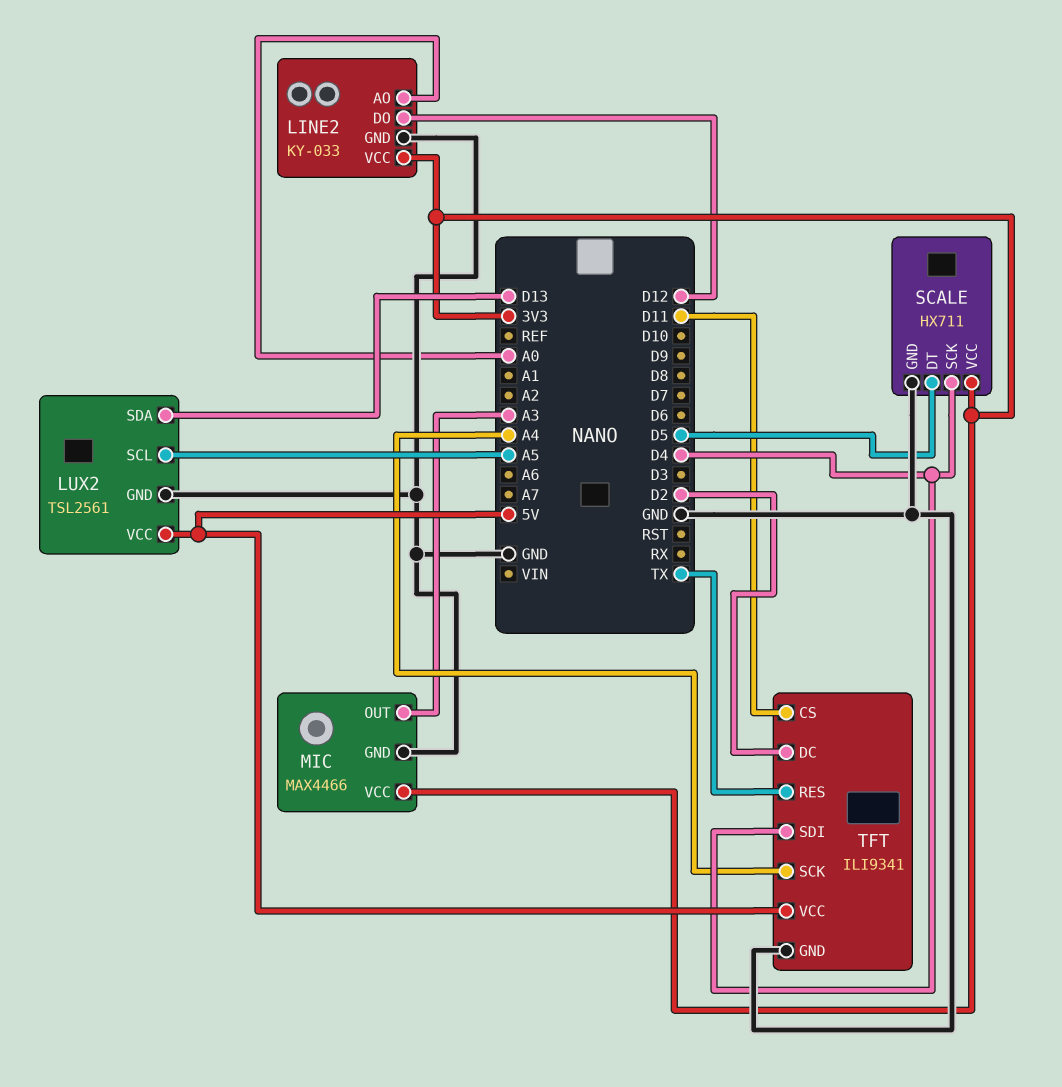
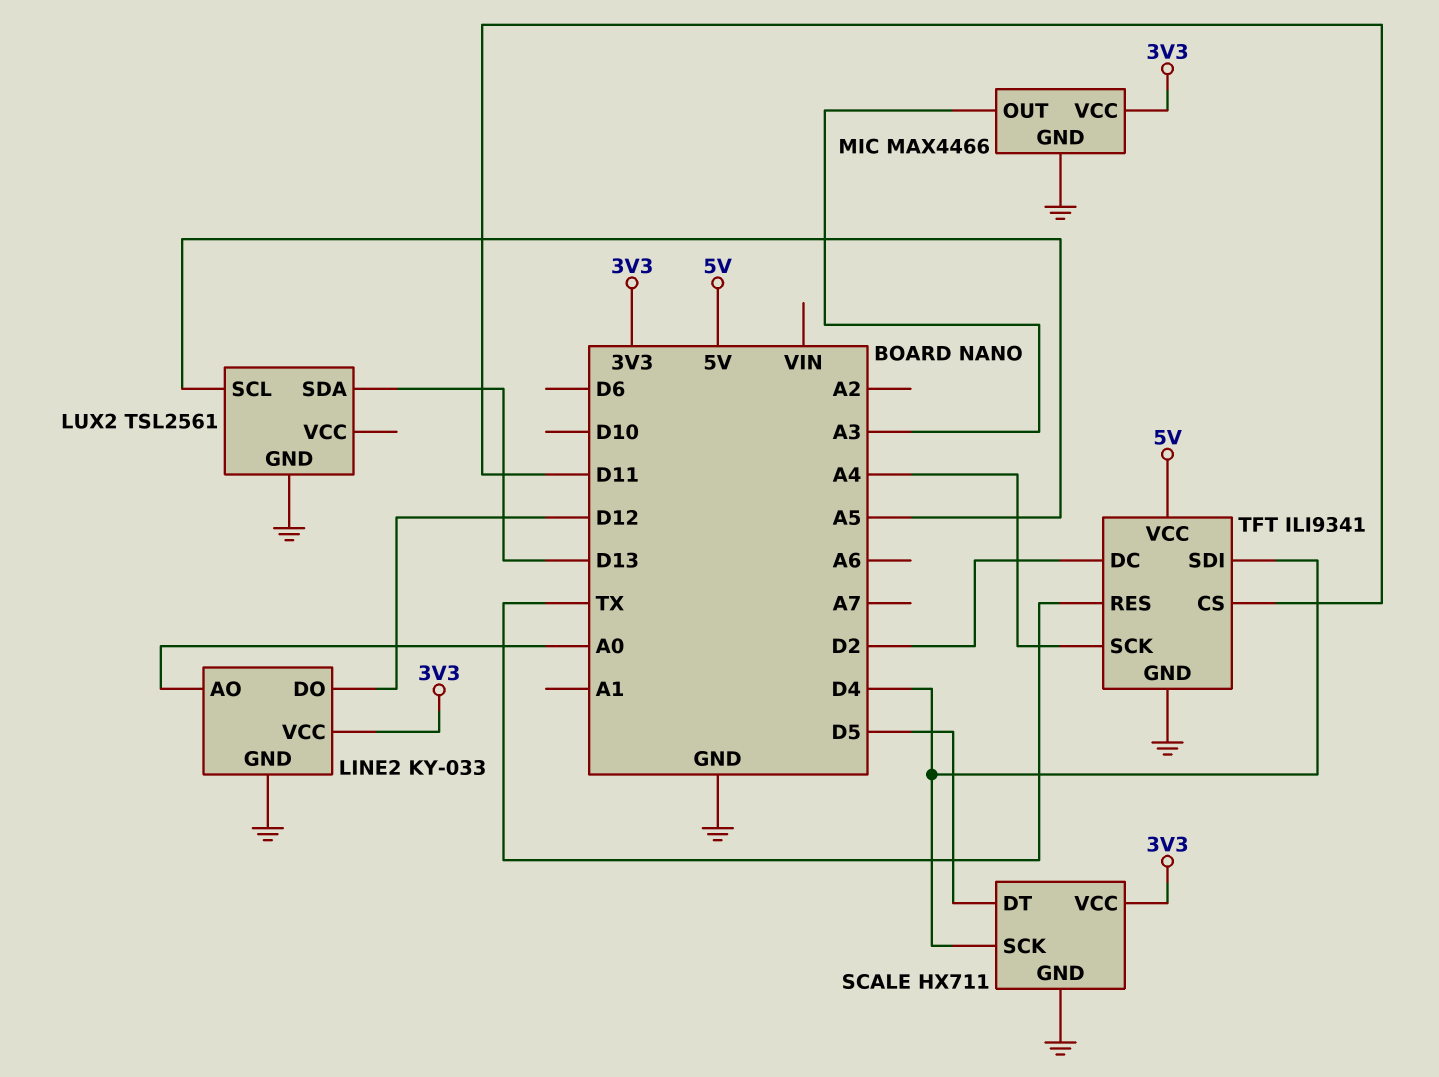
LUX2 pin VCC: 5V -> none

